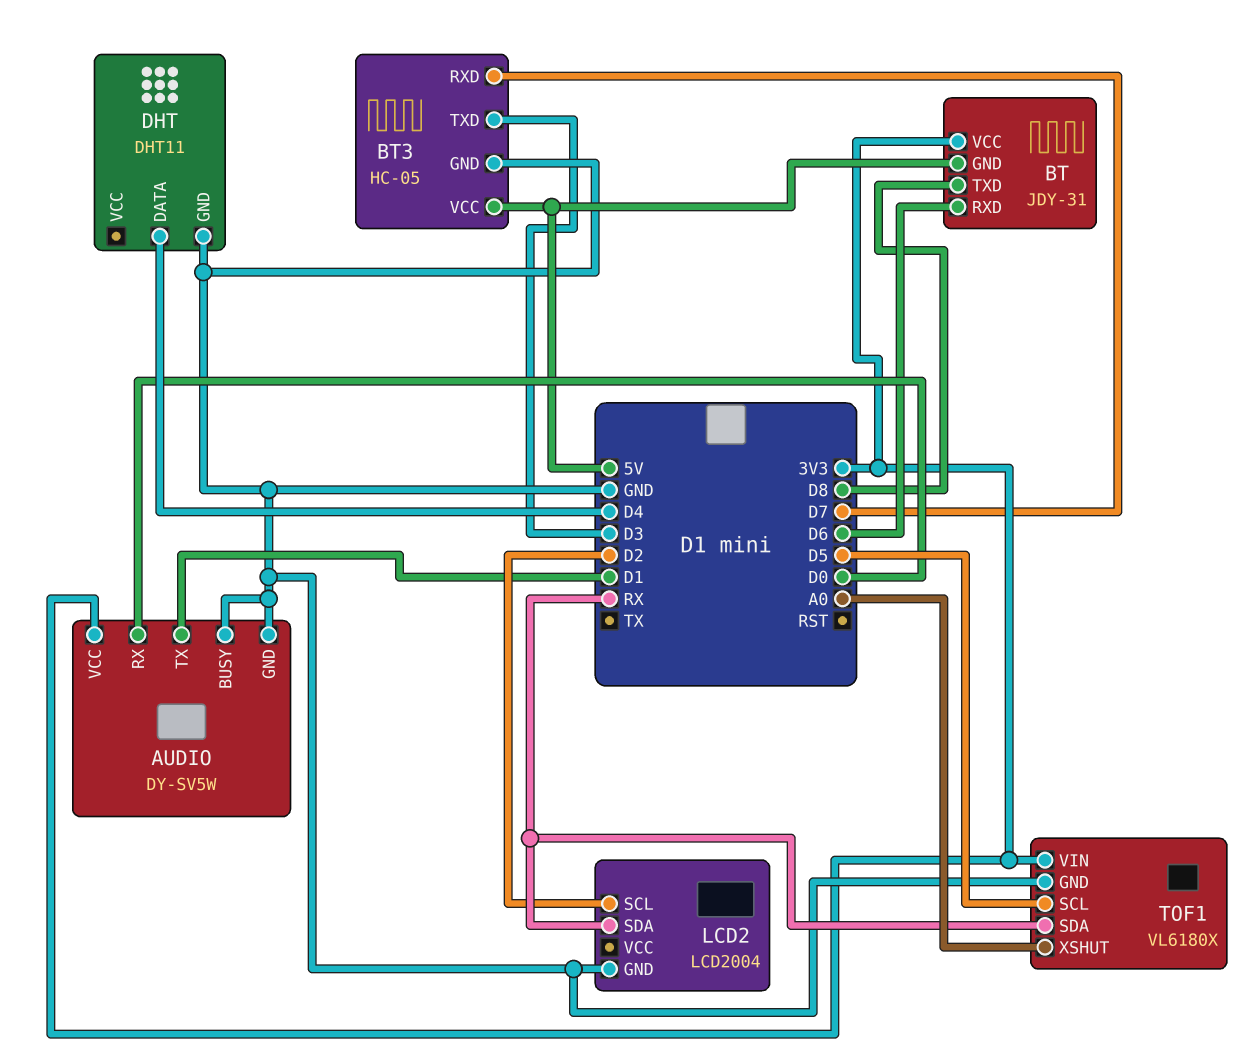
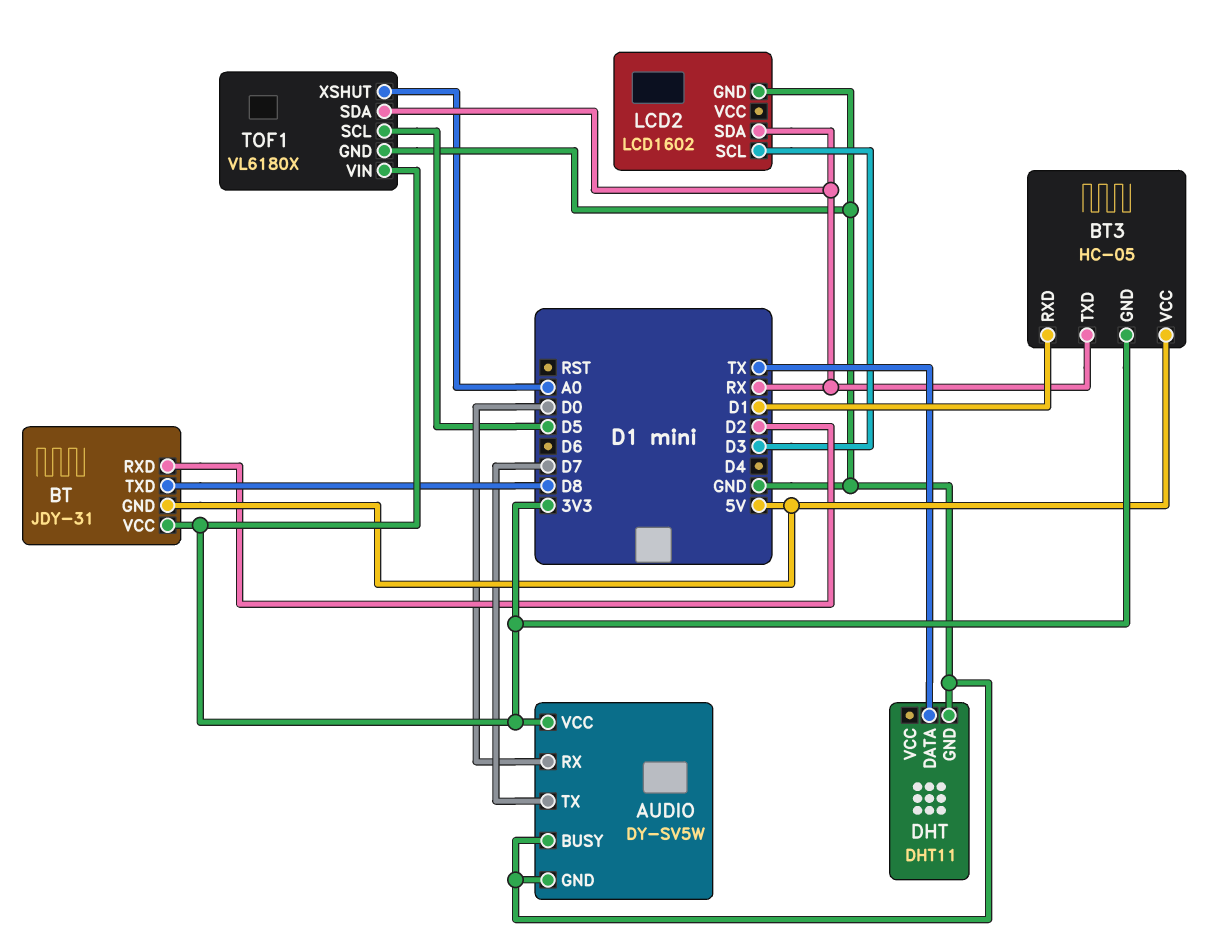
AUDIO pin TX: D1 -> D7
BT pin RXD: D6 -> D2
BT3 pin GND: GND -> 3V3
BT3 pin RXD: D7 -> D1
BT3 pin TXD: D3 -> RX
DHT pin DATA: D4 -> TX
LCD2: LCD2004 -> LCD1602
LCD2 pin SCL: D2 -> D3

